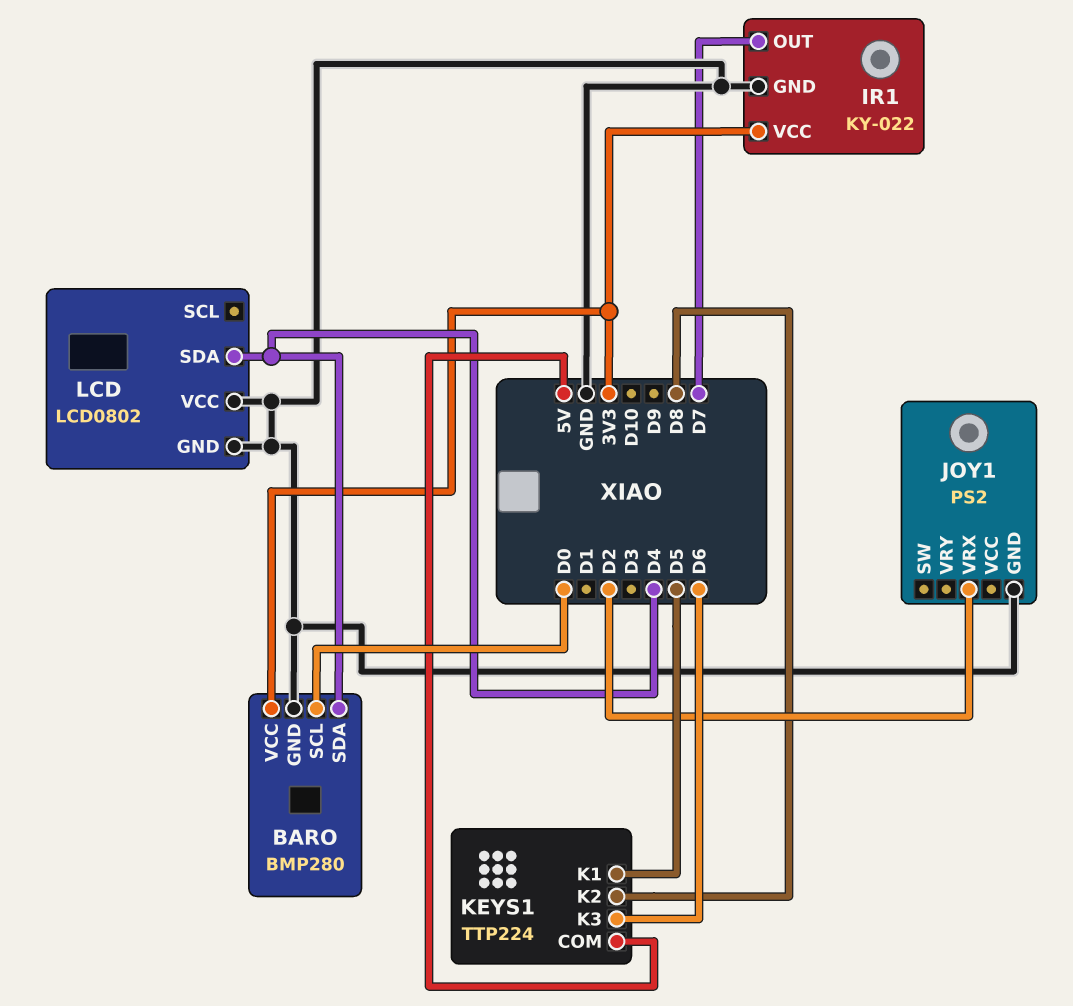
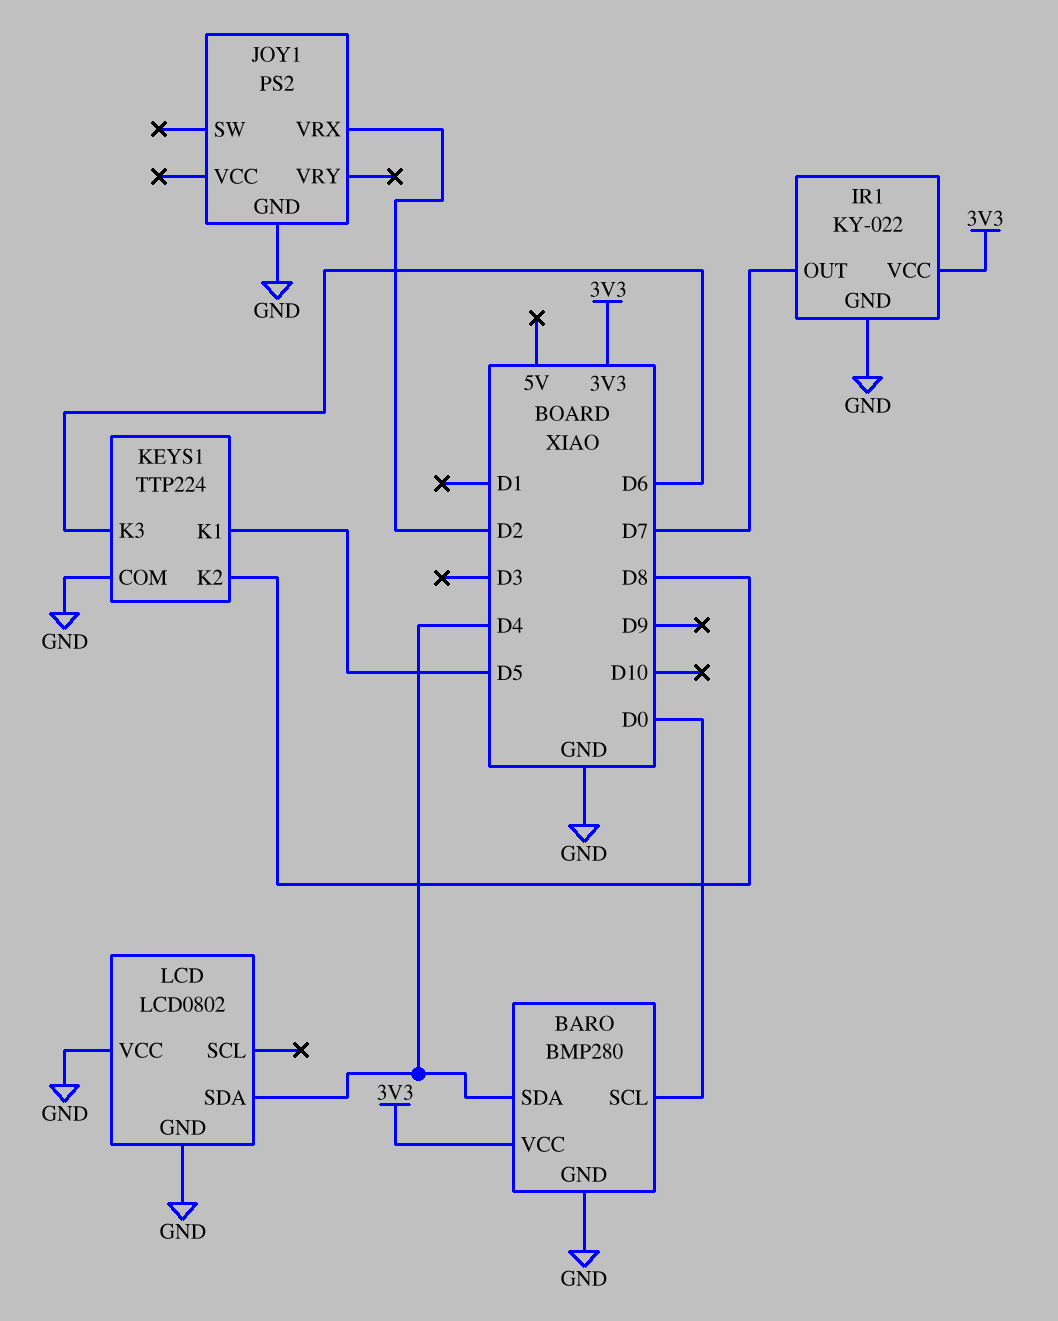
KEYS1 pin COM: 5V -> GND

